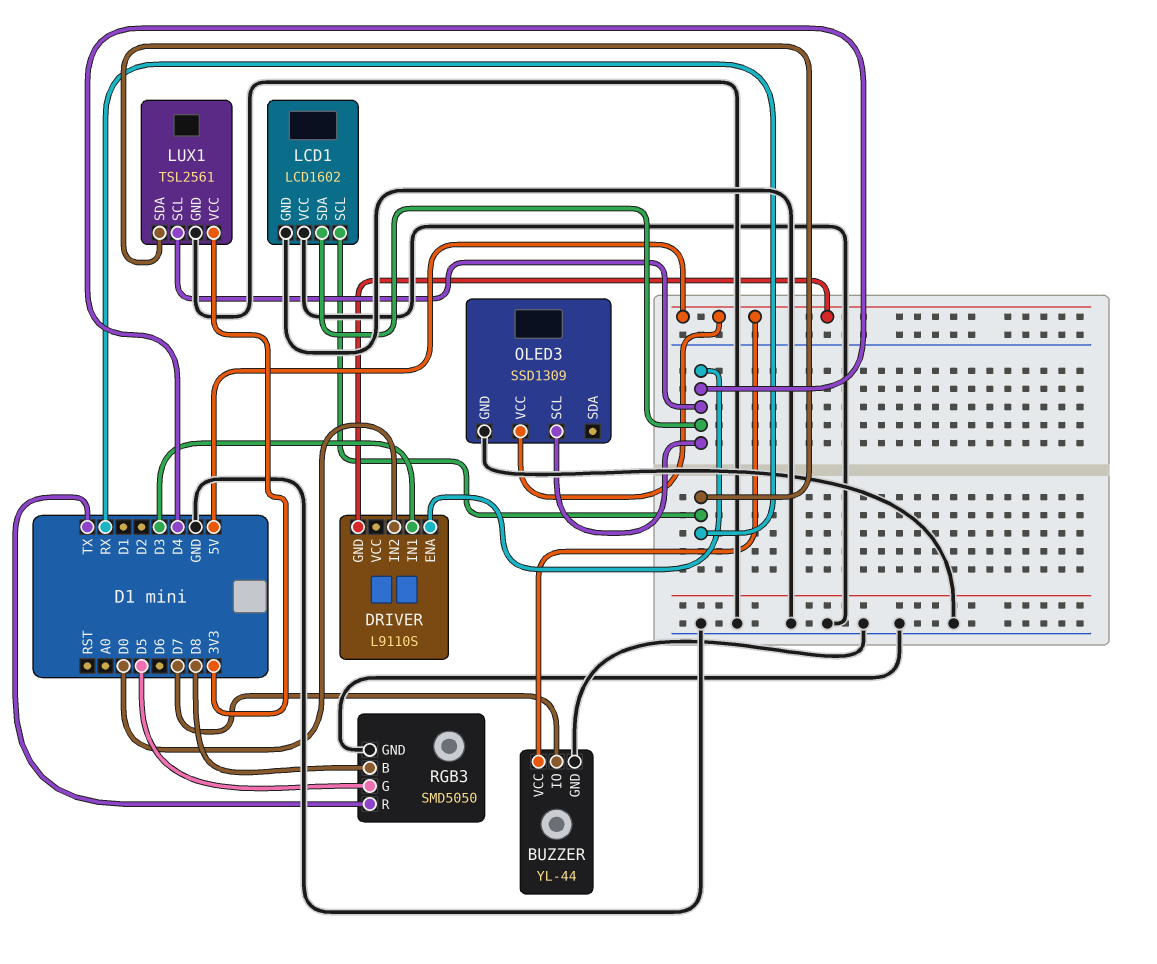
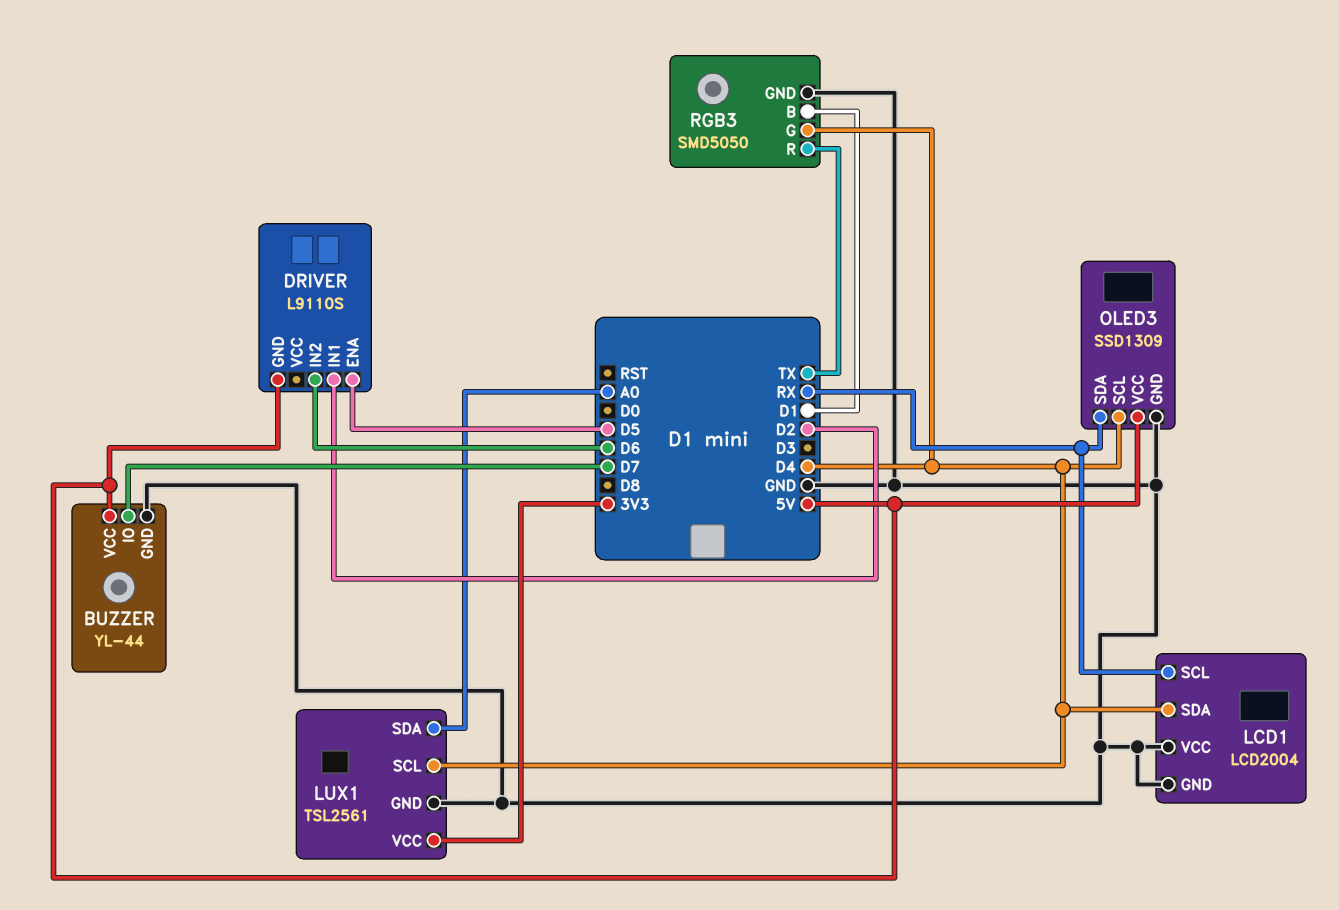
DRIVER pin ENA: D4 -> D5
DRIVER pin IN1: D3 -> D2
DRIVER pin IN2: D0 -> D6
LCD1: LCD1602 -> LCD2004
LUX1 pin SDA: RX -> A0
OLED3 pin SDA: none -> RX
RGB3 pin B: D8 -> D1
RGB3 pin G: D5 -> D4

